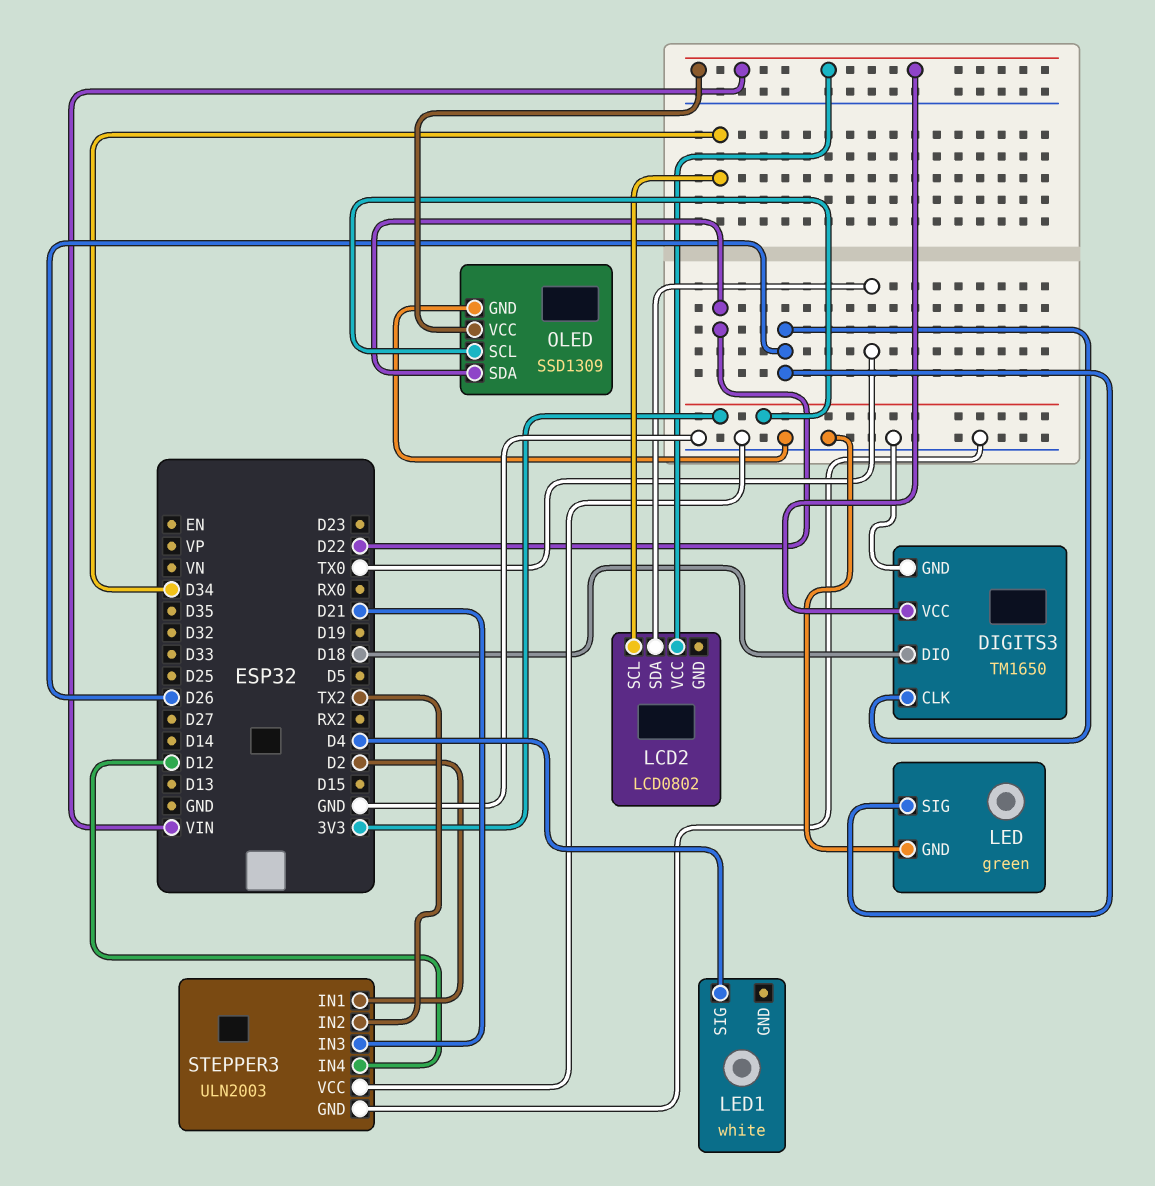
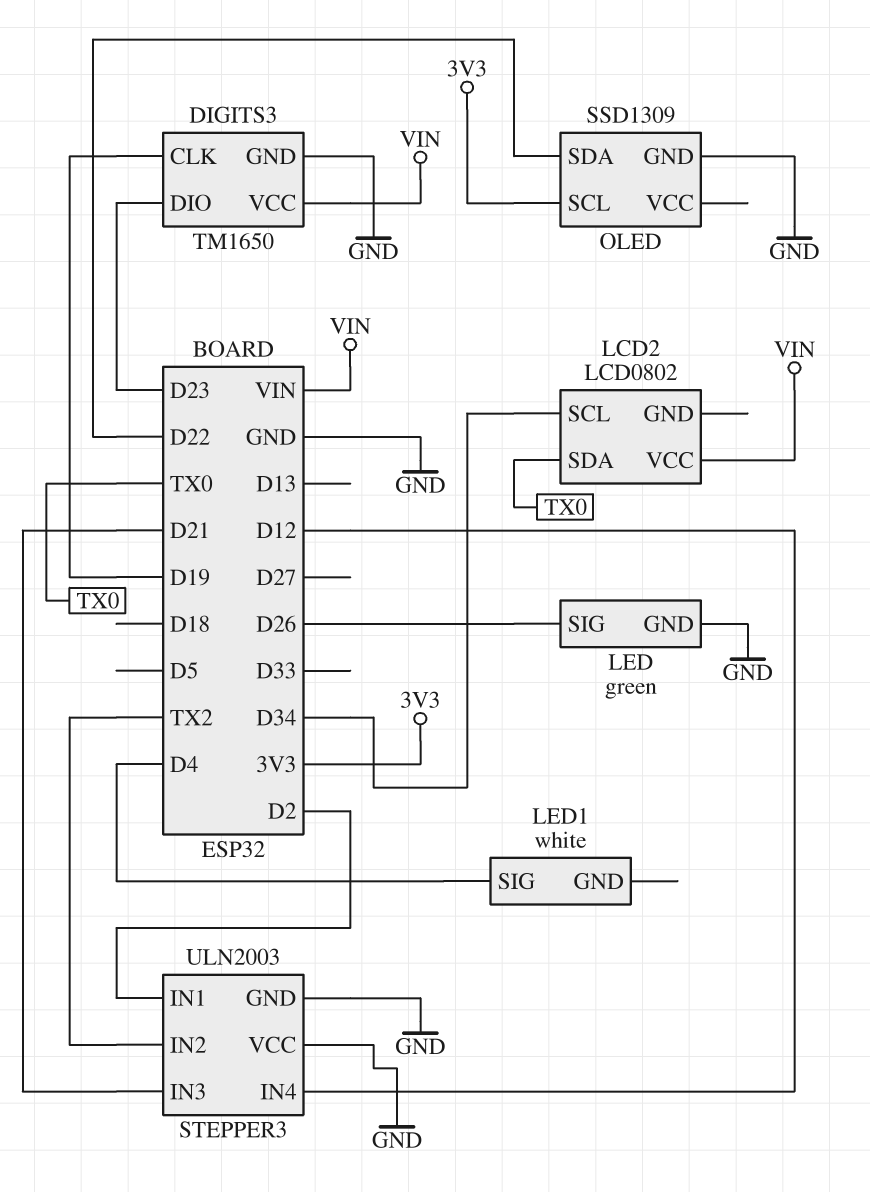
DIGITS3 pin CLK: D26 -> D19
DIGITS3 pin DIO: D18 -> D23
OLED pin VCC: VIN -> none

